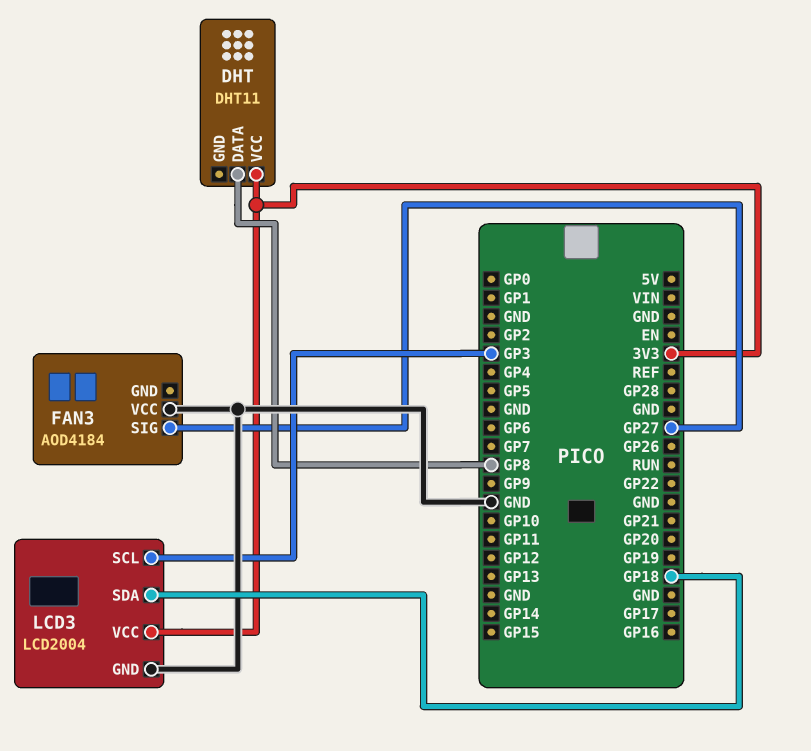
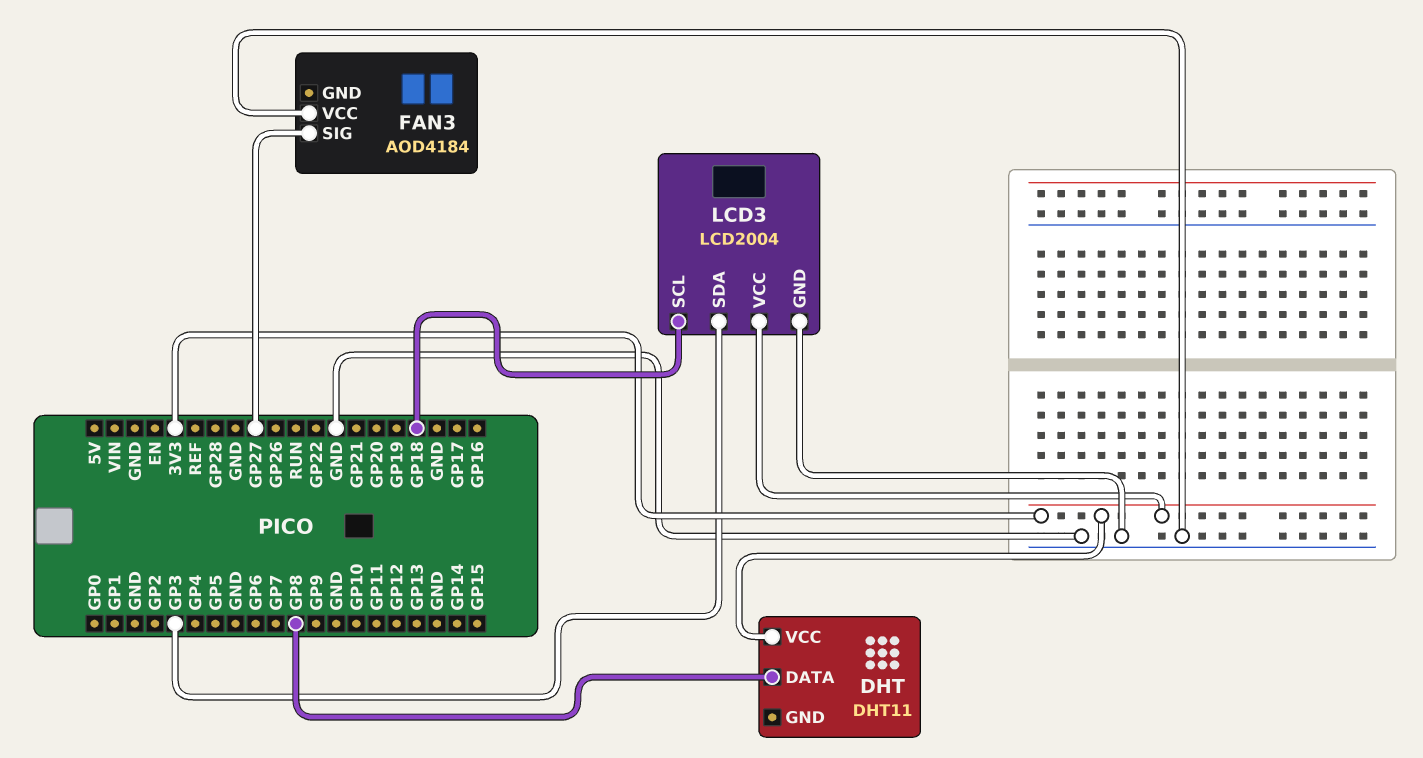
LCD3 pin SCL: GP3 -> GP18
LCD3 pin SDA: GP18 -> GP3

